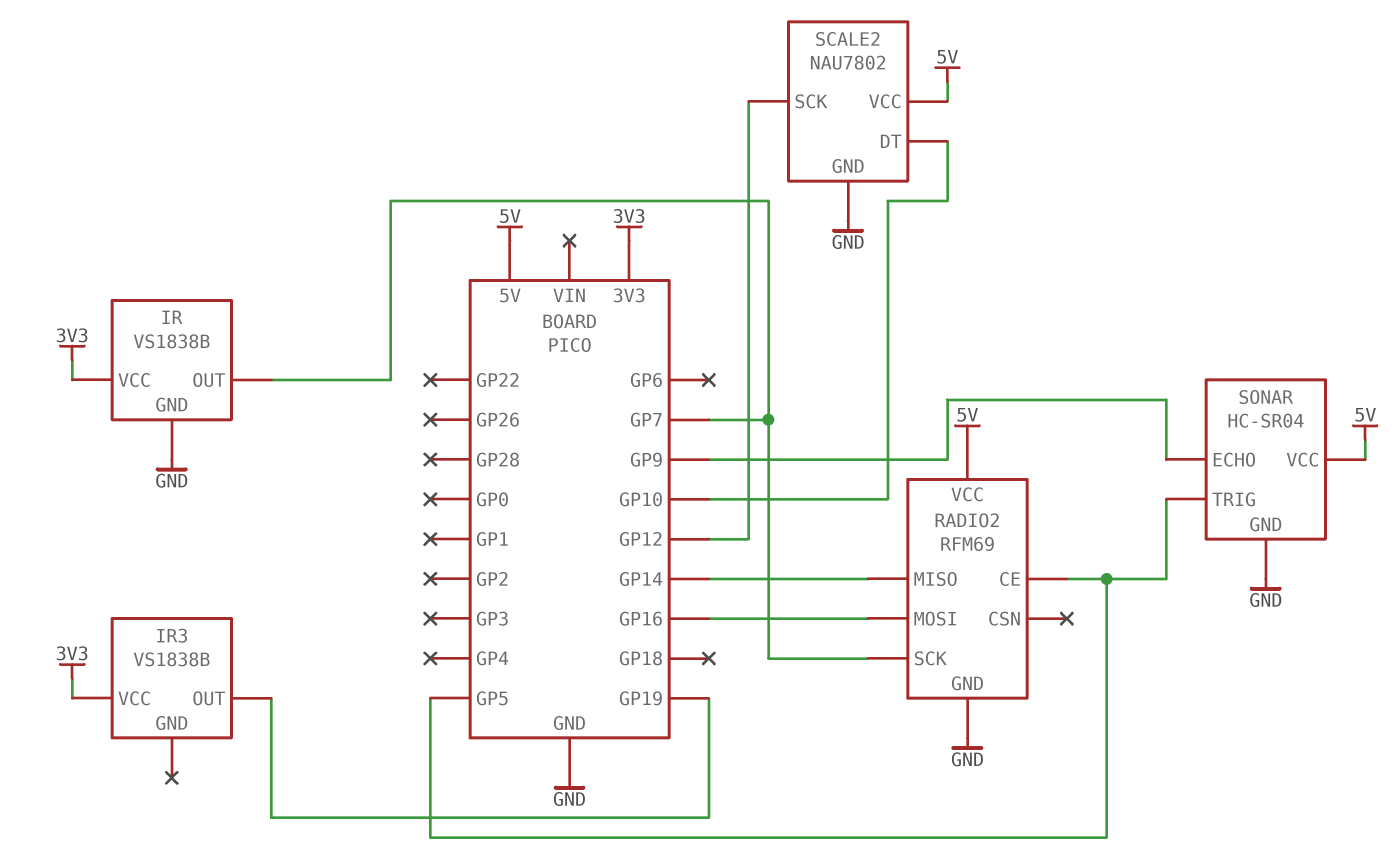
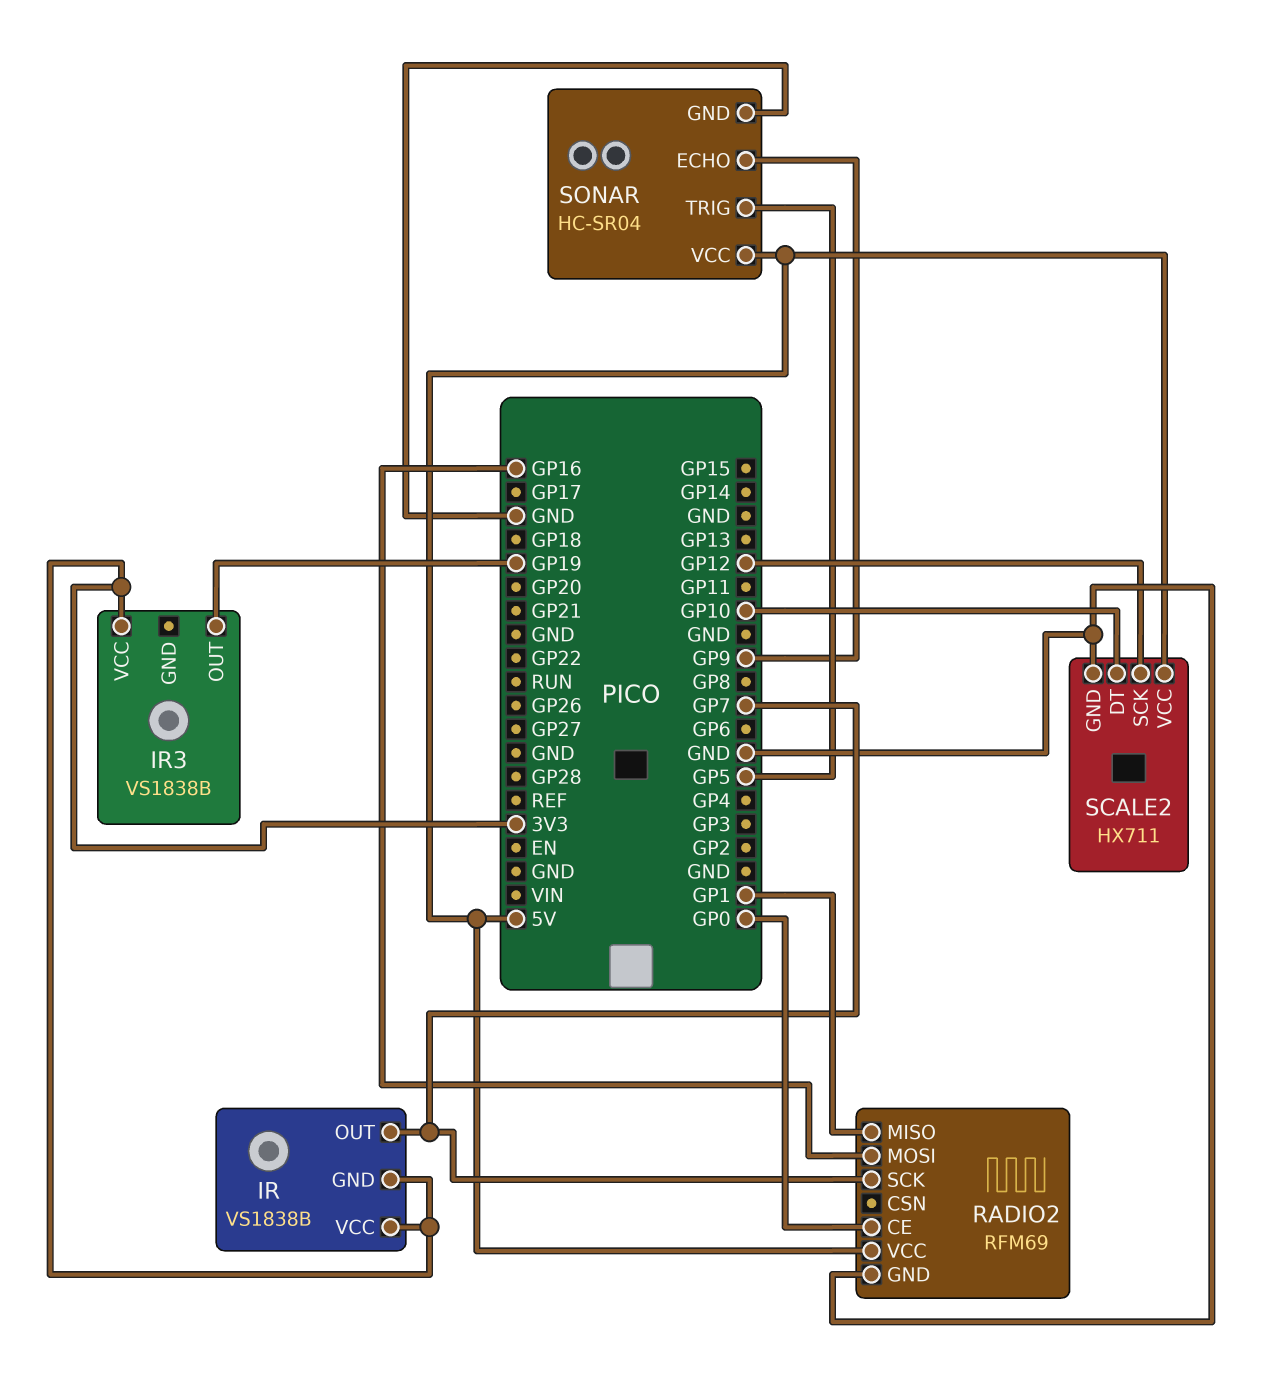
IR pin GND: GND -> 3V3
RADIO2 pin CE: GP5 -> GP0
RADIO2 pin MISO: GP14 -> GP1
SCALE2: NAU7802 -> HX711

